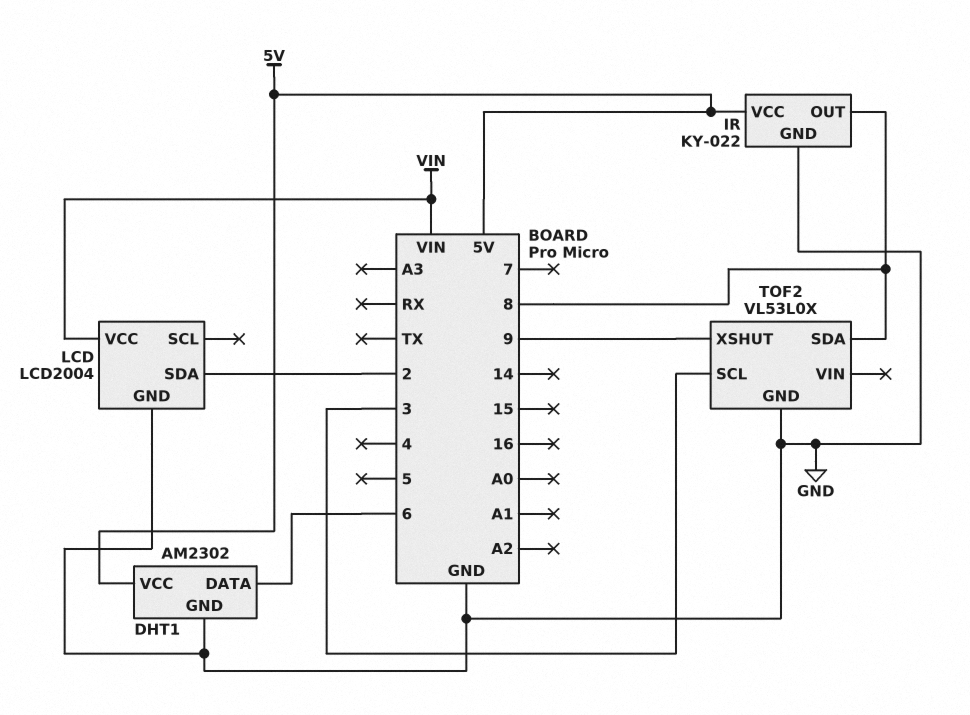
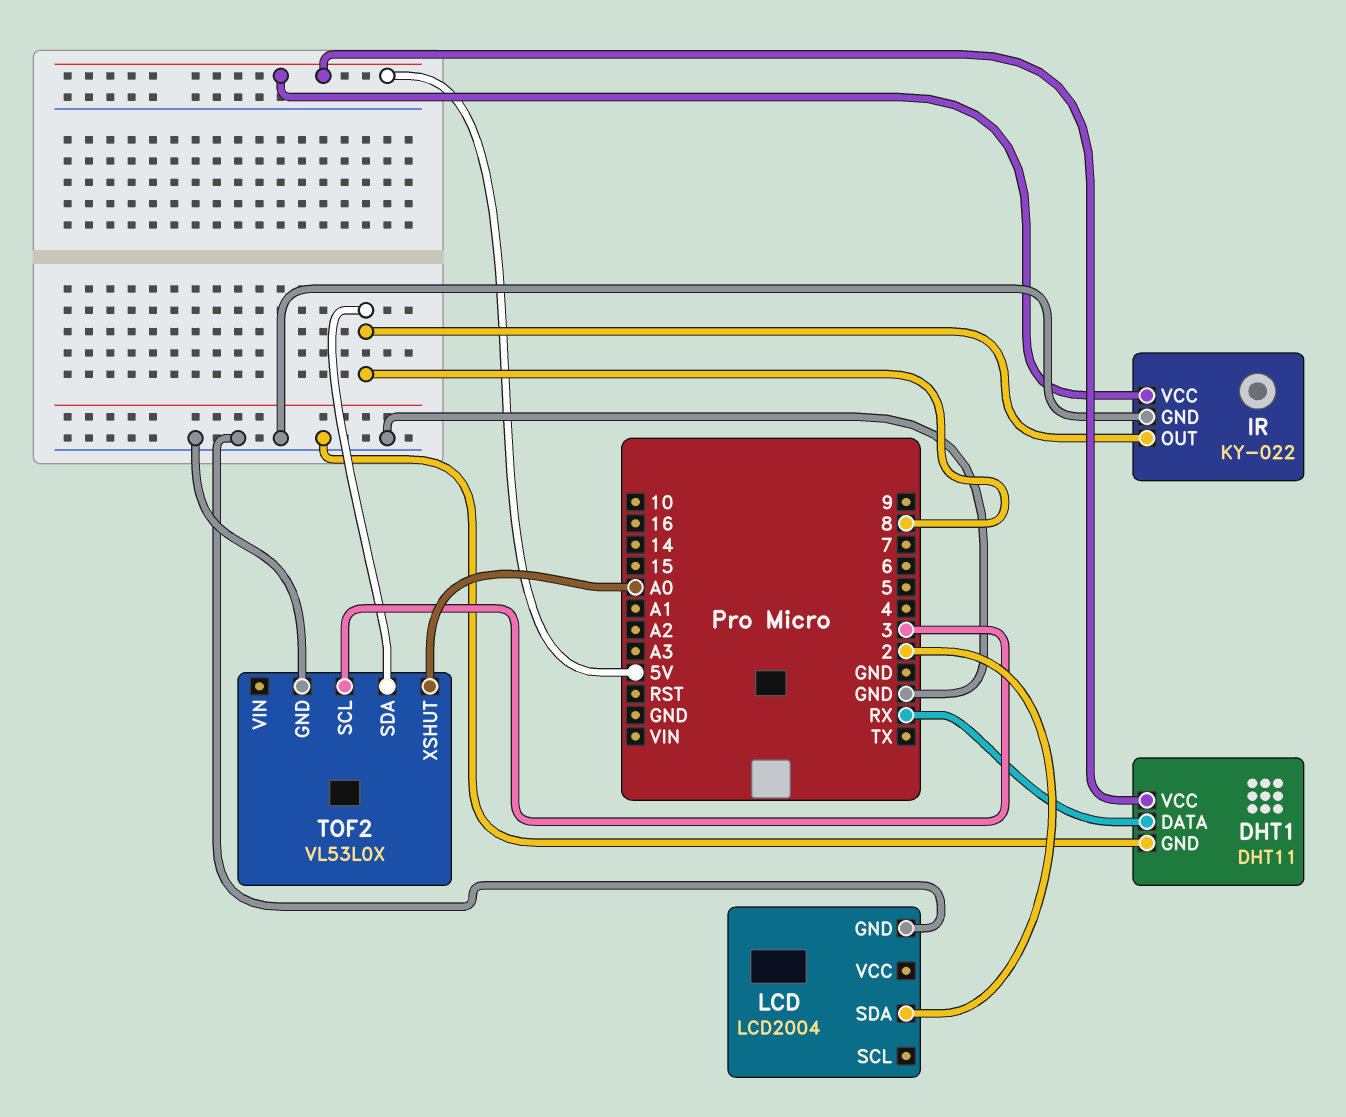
DHT1: AM2302 -> DHT11
DHT1 pin DATA: 6 -> RX
LCD pin VCC: VIN -> none
TOF2 pin XSHUT: 9 -> A0

